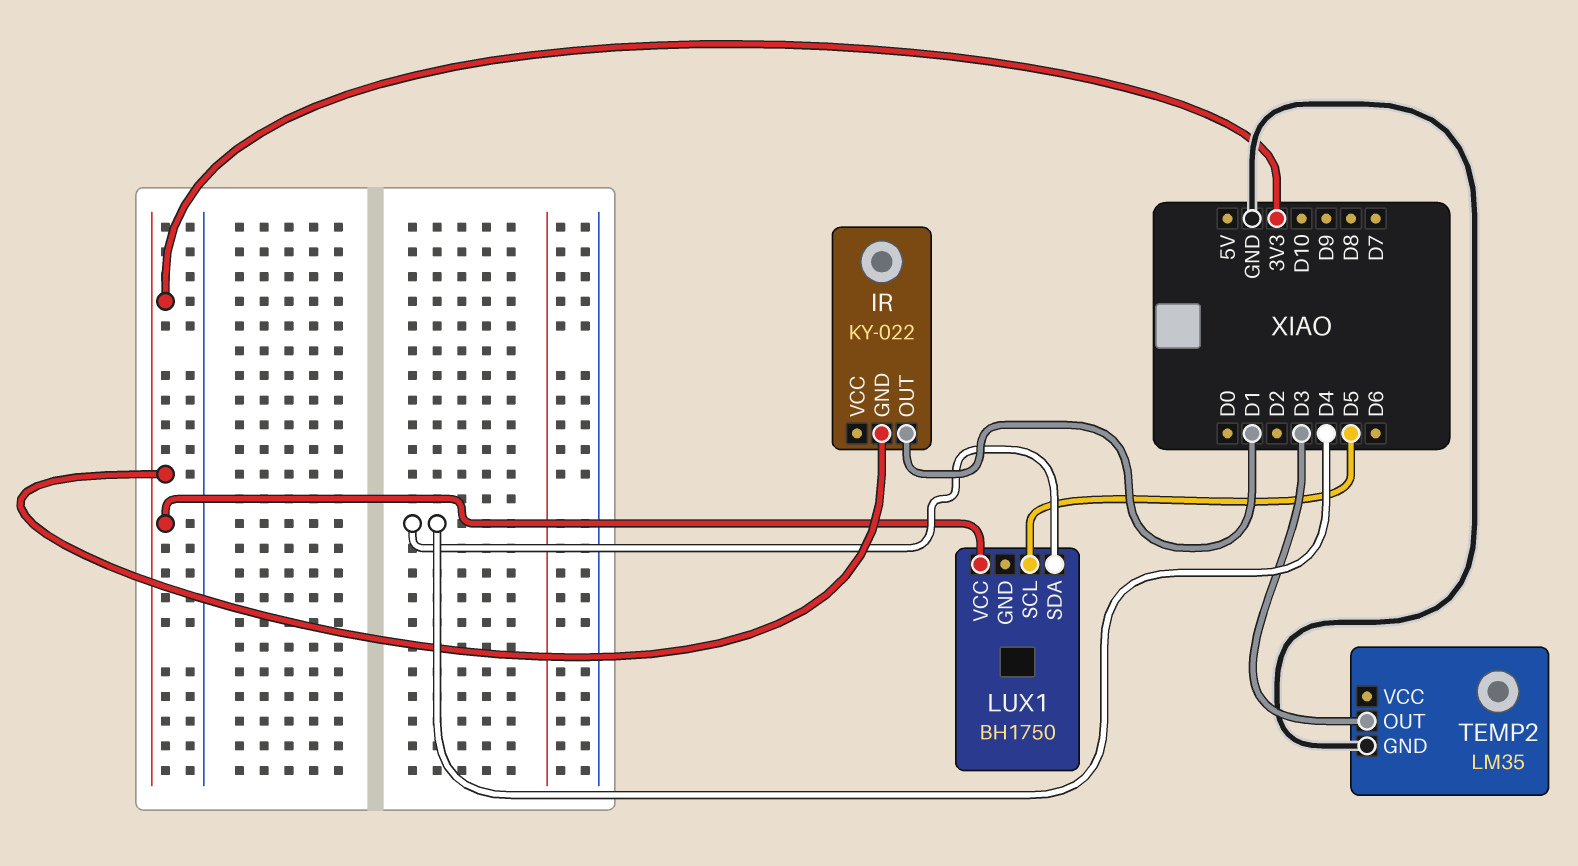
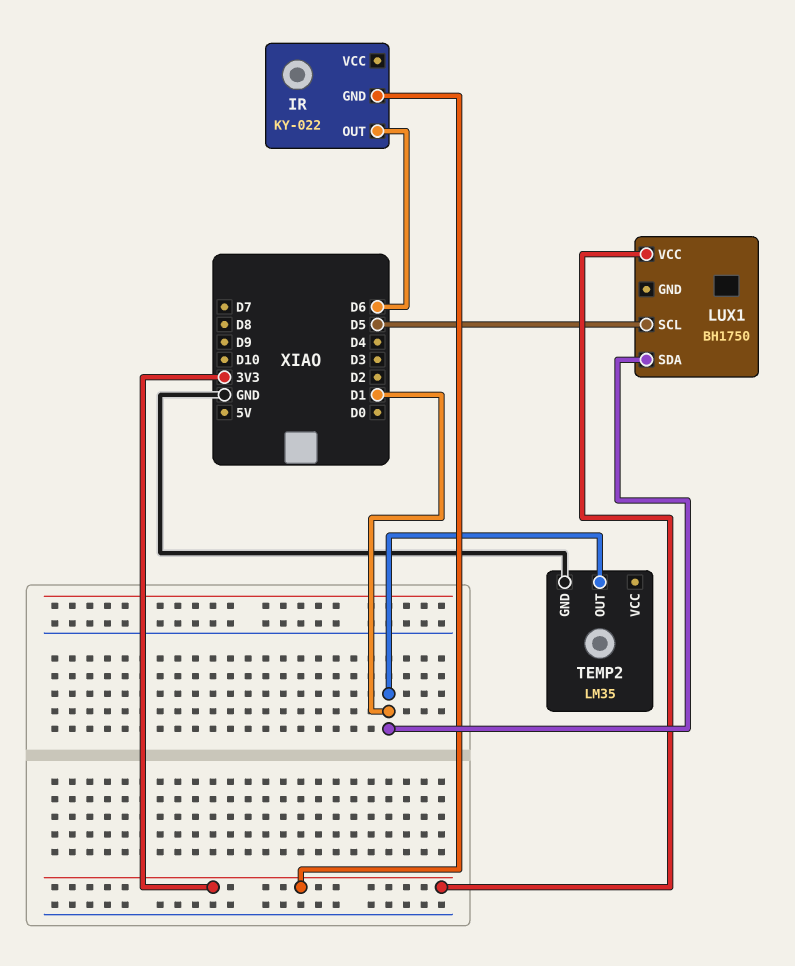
IR pin OUT: D1 -> D6
LUX1 pin SDA: D4 -> D1
TEMP2 pin OUT: D3 -> D1

